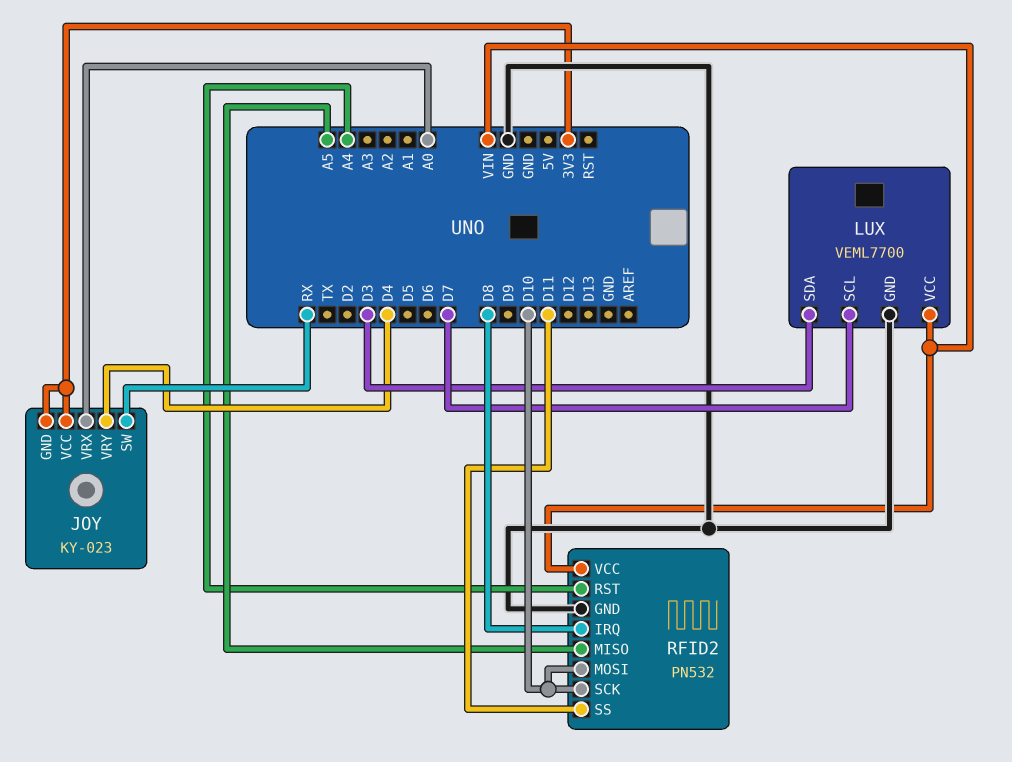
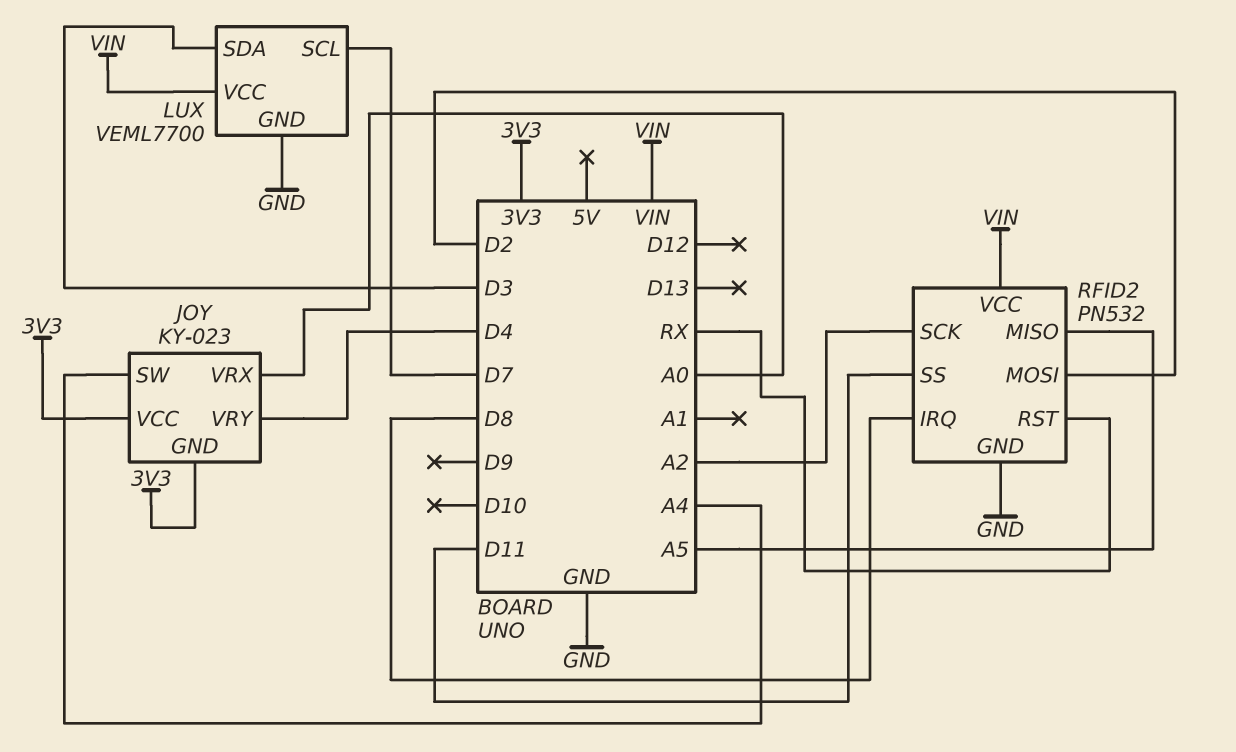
JOY pin SW: RX -> A4
RFID2 pin MOSI: D10 -> D2
RFID2 pin RST: A4 -> RX
RFID2 pin SCK: D10 -> A2

